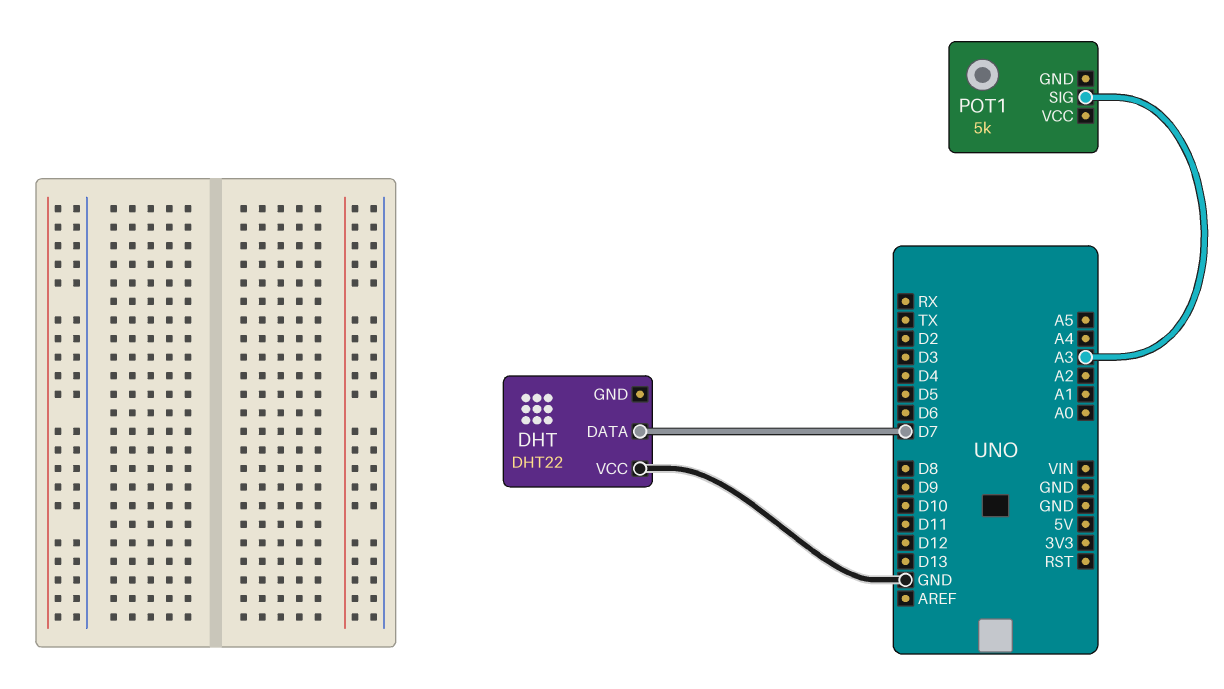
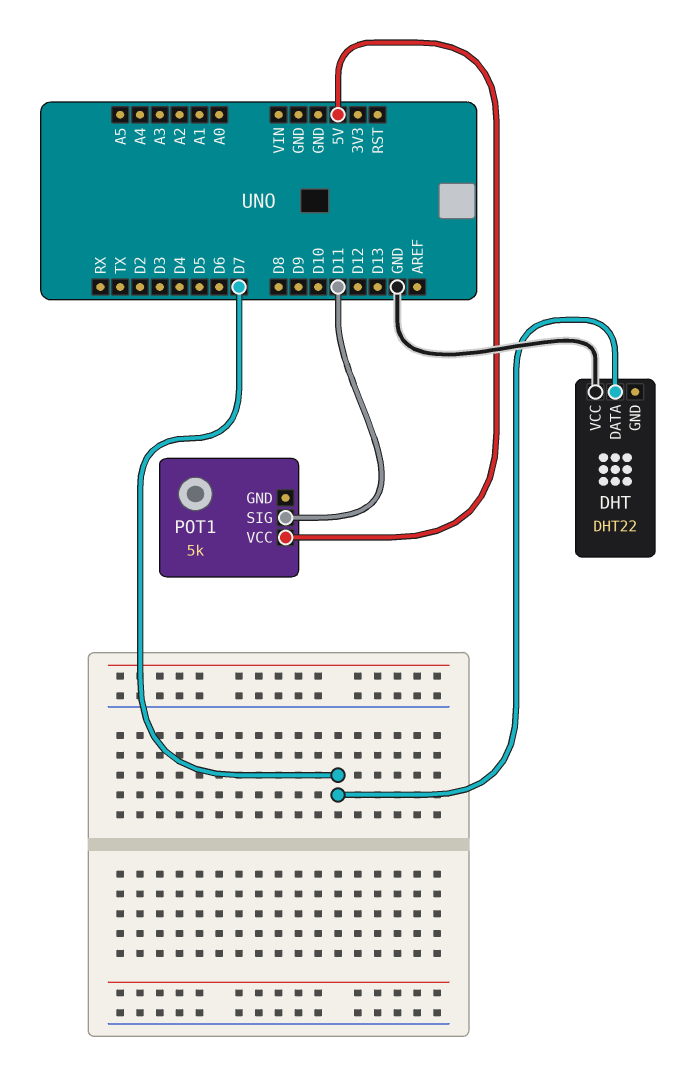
POT1 pin SIG: A3 -> D11
POT1 pin VCC: none -> 5V

